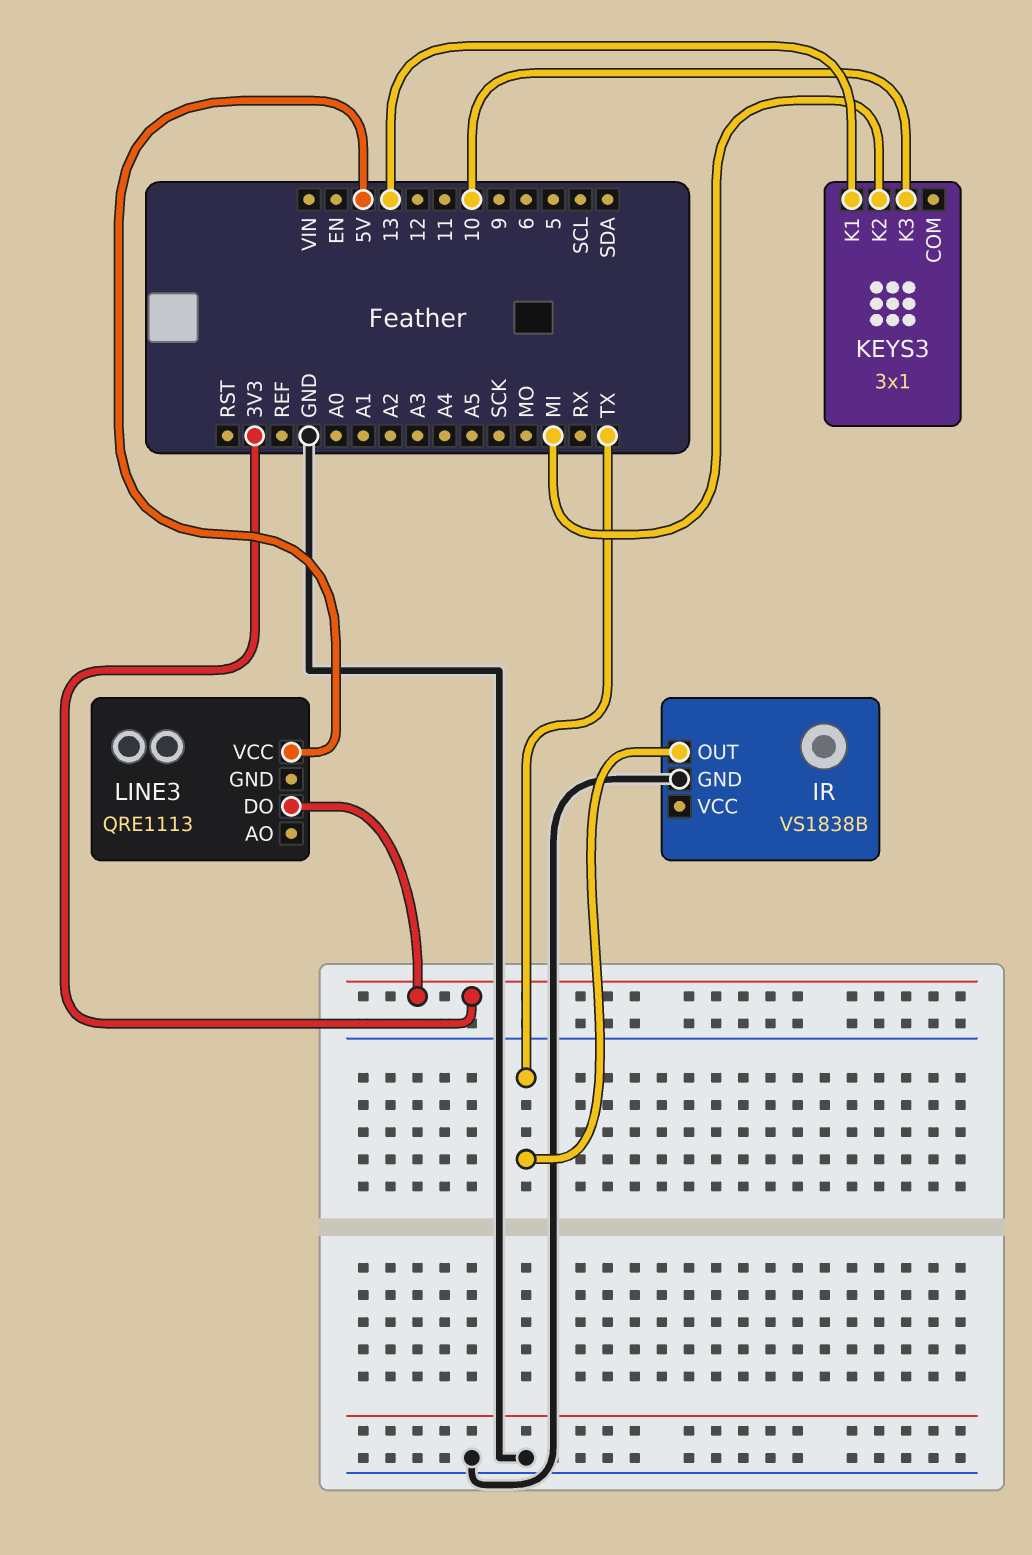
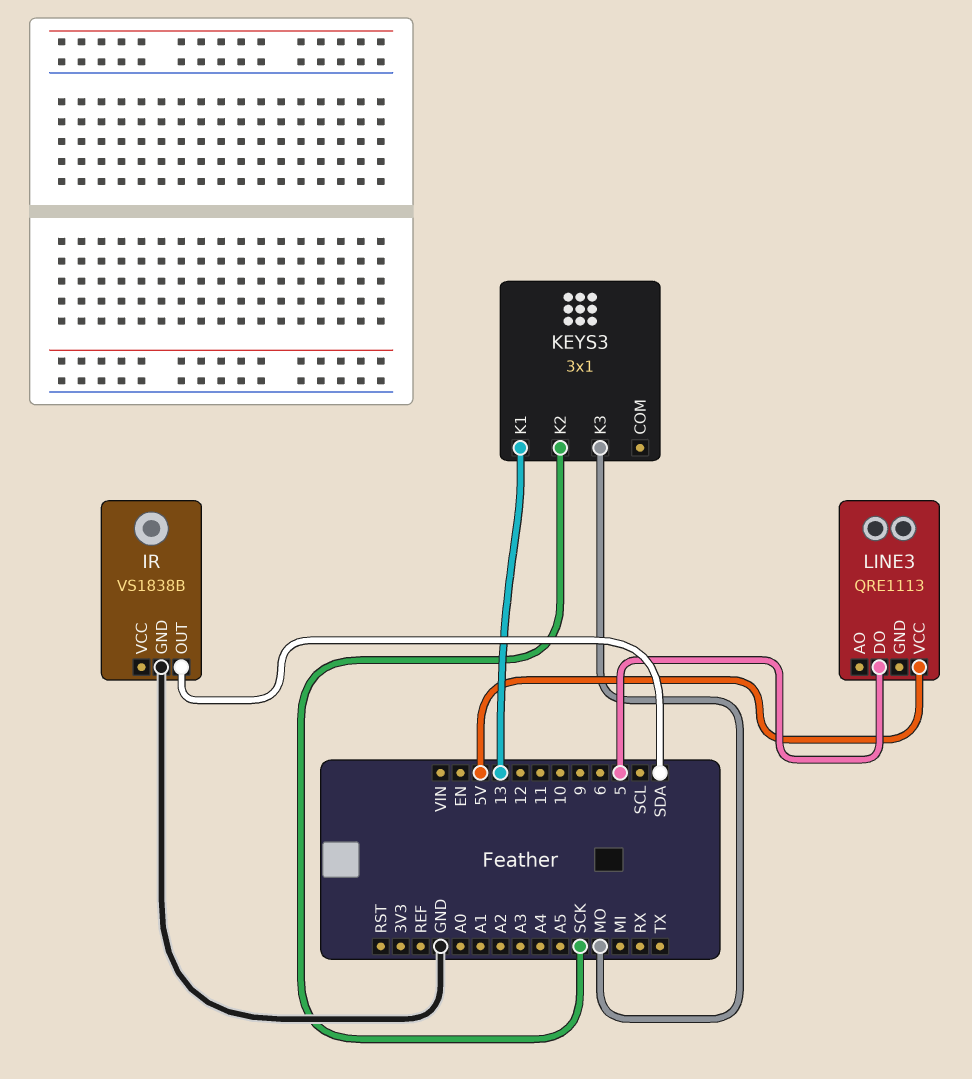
IR pin OUT: TX -> SDA
KEYS3 pin K2: MI -> SCK
KEYS3 pin K3: 10 -> MO
LINE3 pin DO: 3V3 -> 5

